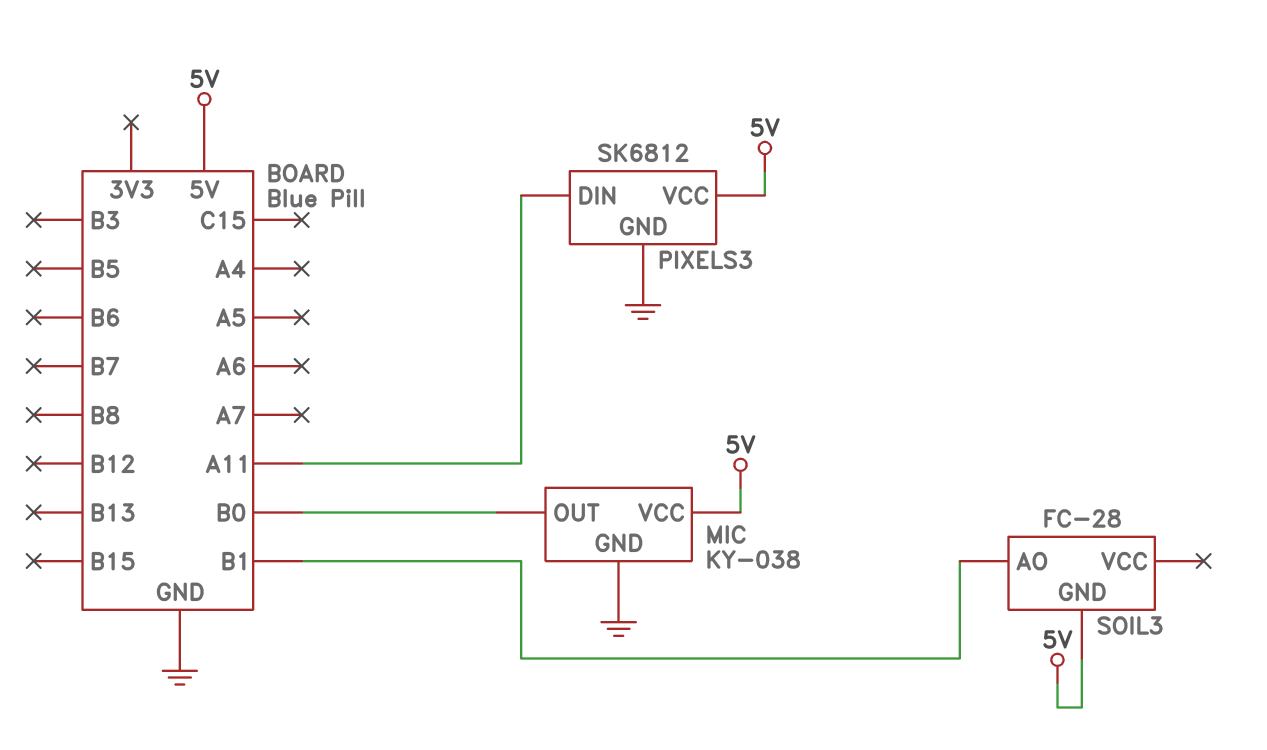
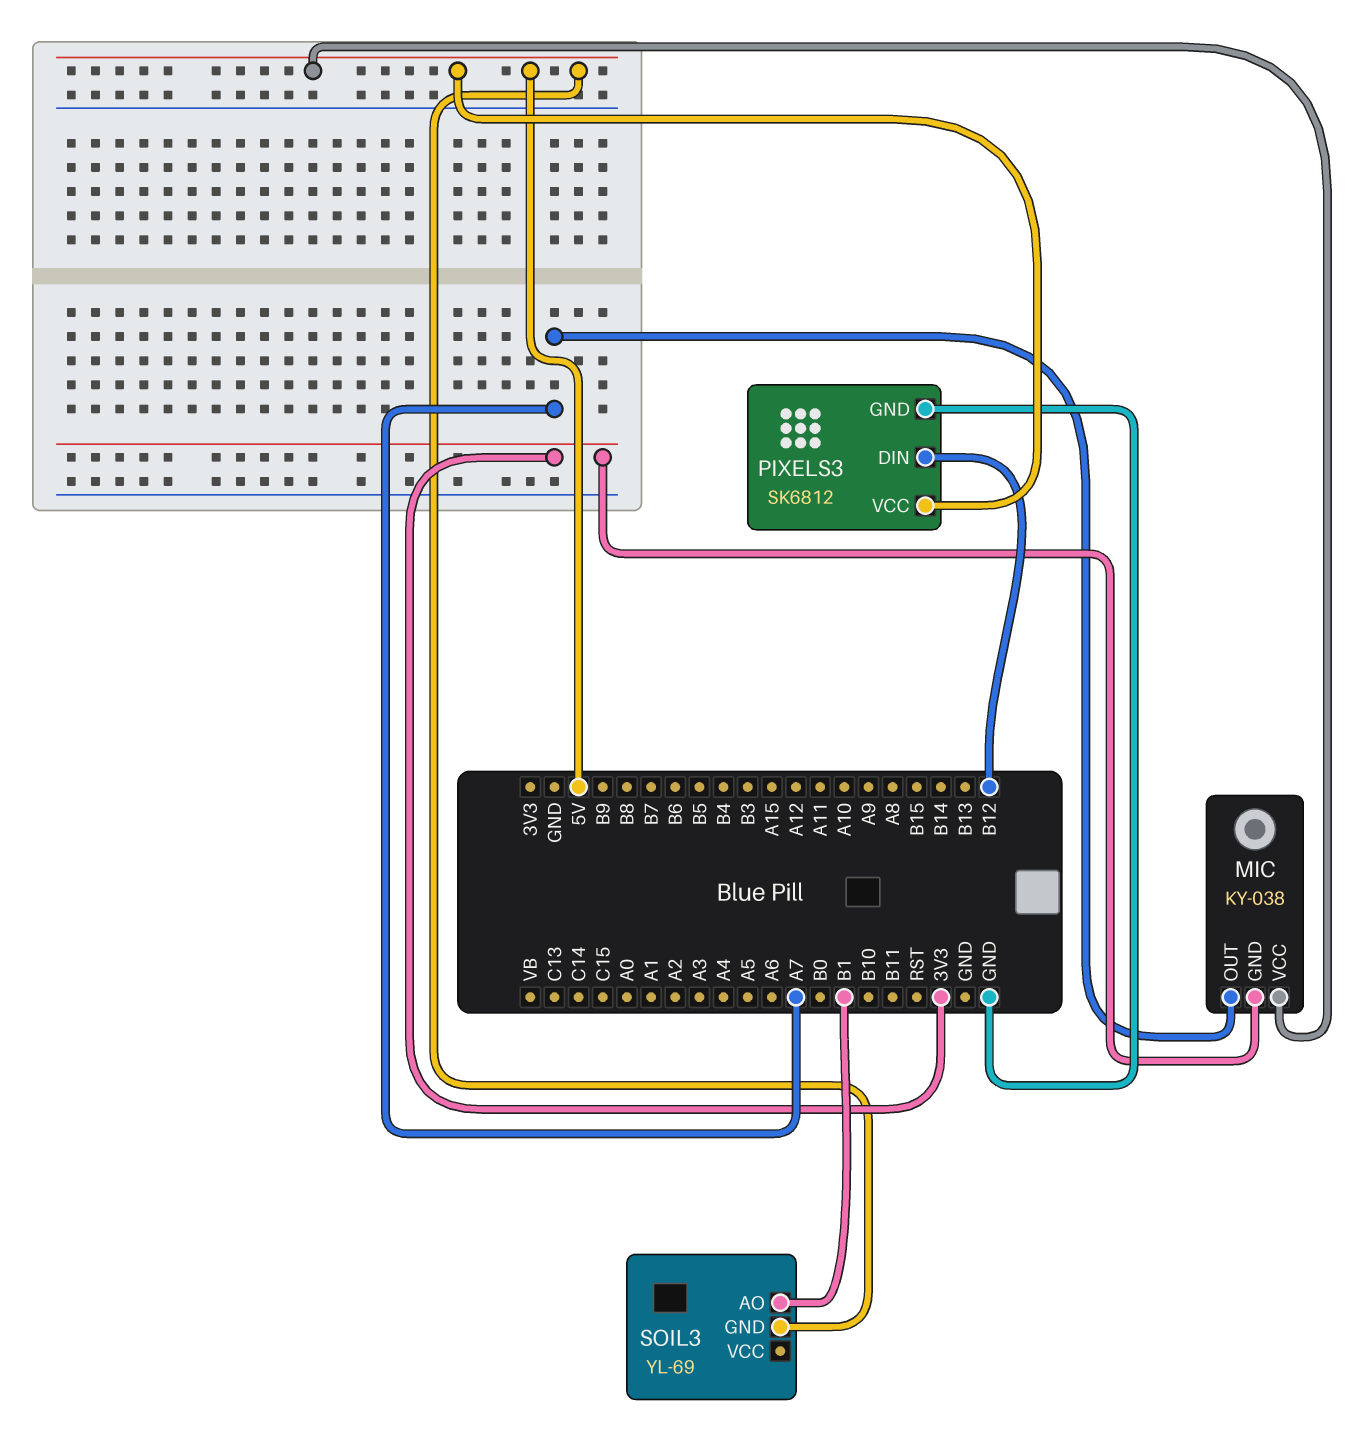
MIC pin GND: GND -> 3V3
MIC pin OUT: B0 -> A7
PIXELS3 pin DIN: A11 -> B12
SOIL3: FC-28 -> YL-69

